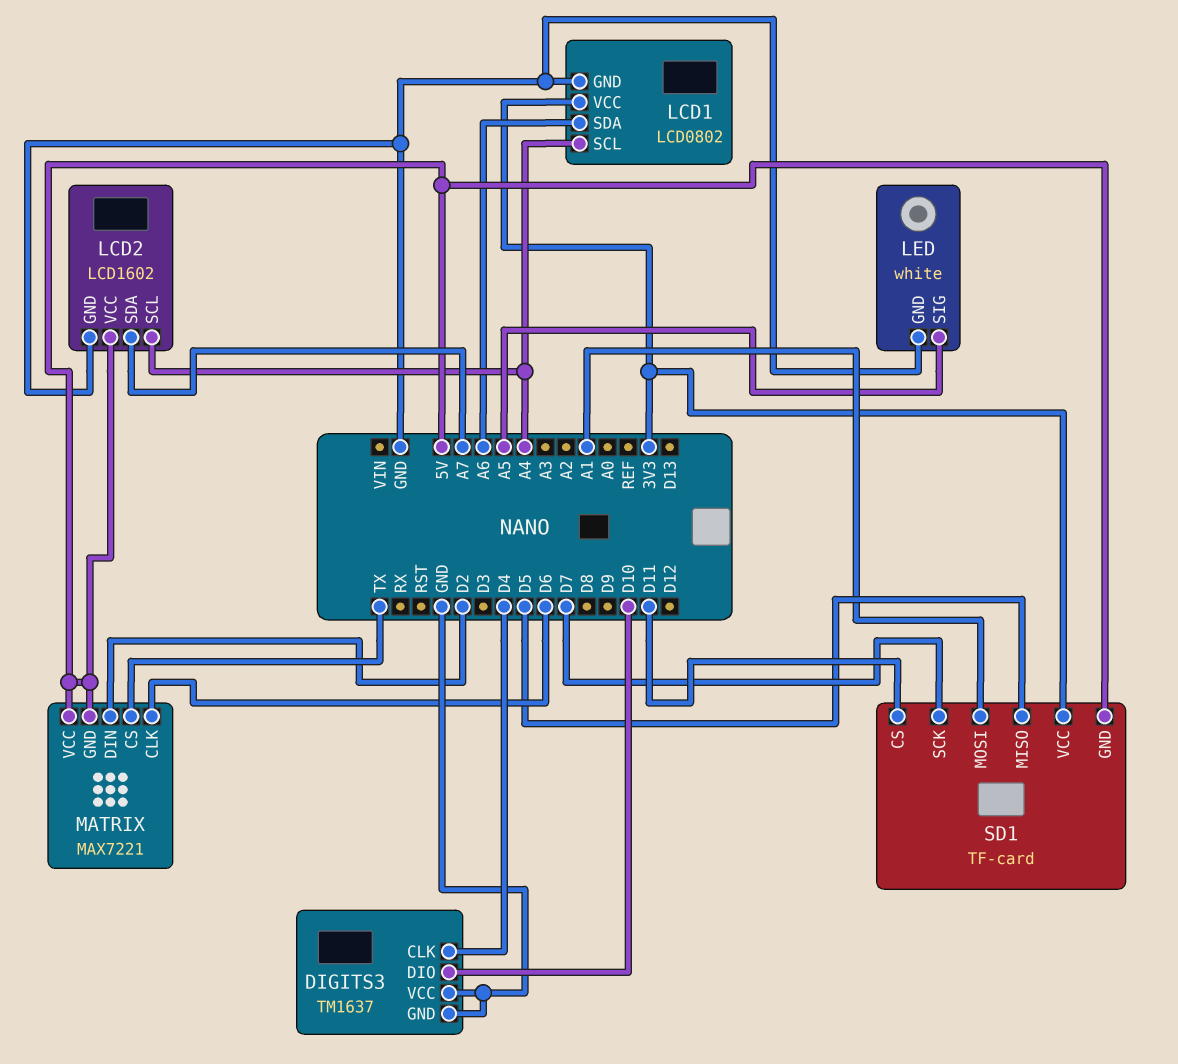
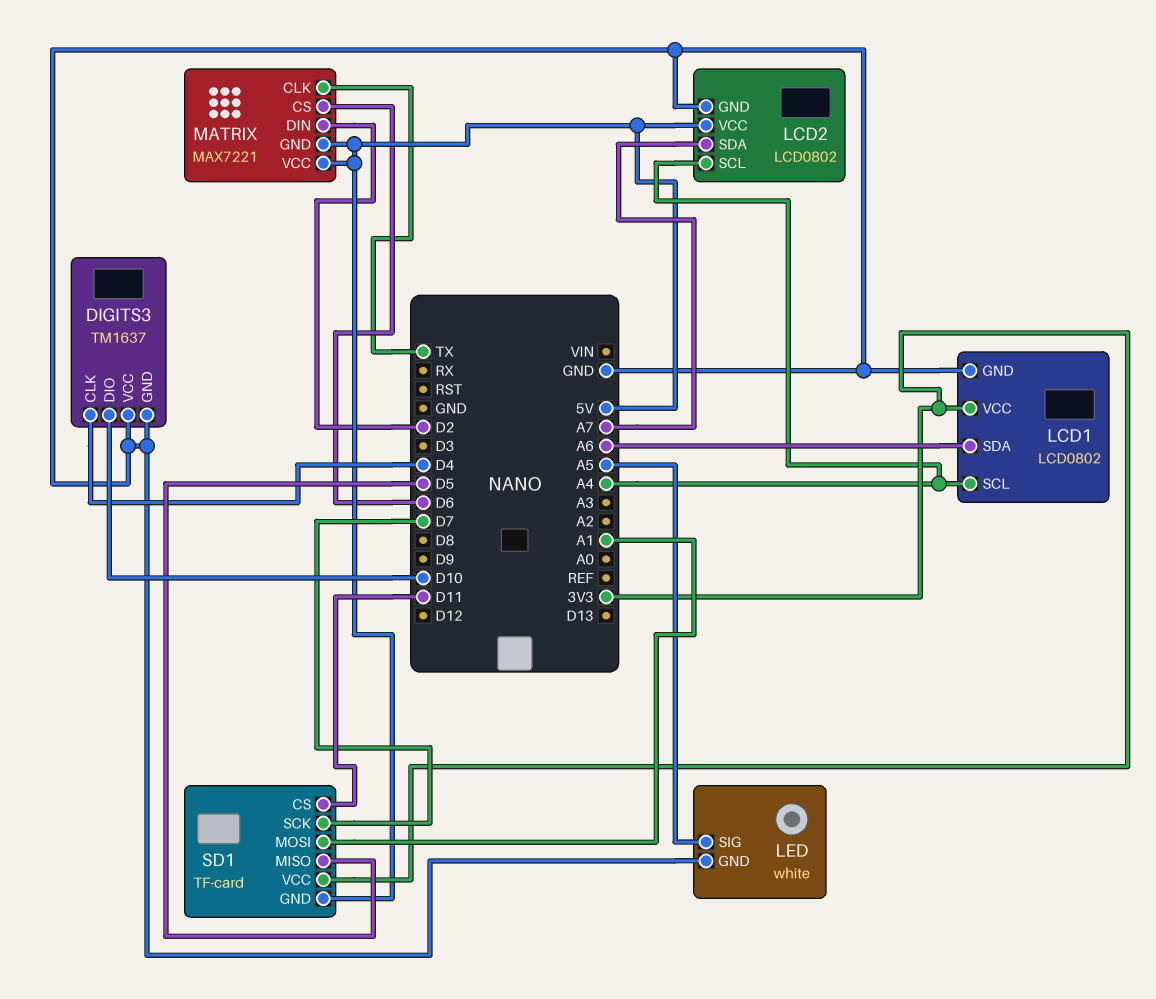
LCD2: LCD1602 -> LCD0802
MATRIX pin CLK: D6 -> TX
MATRIX pin CS: TX -> D6

